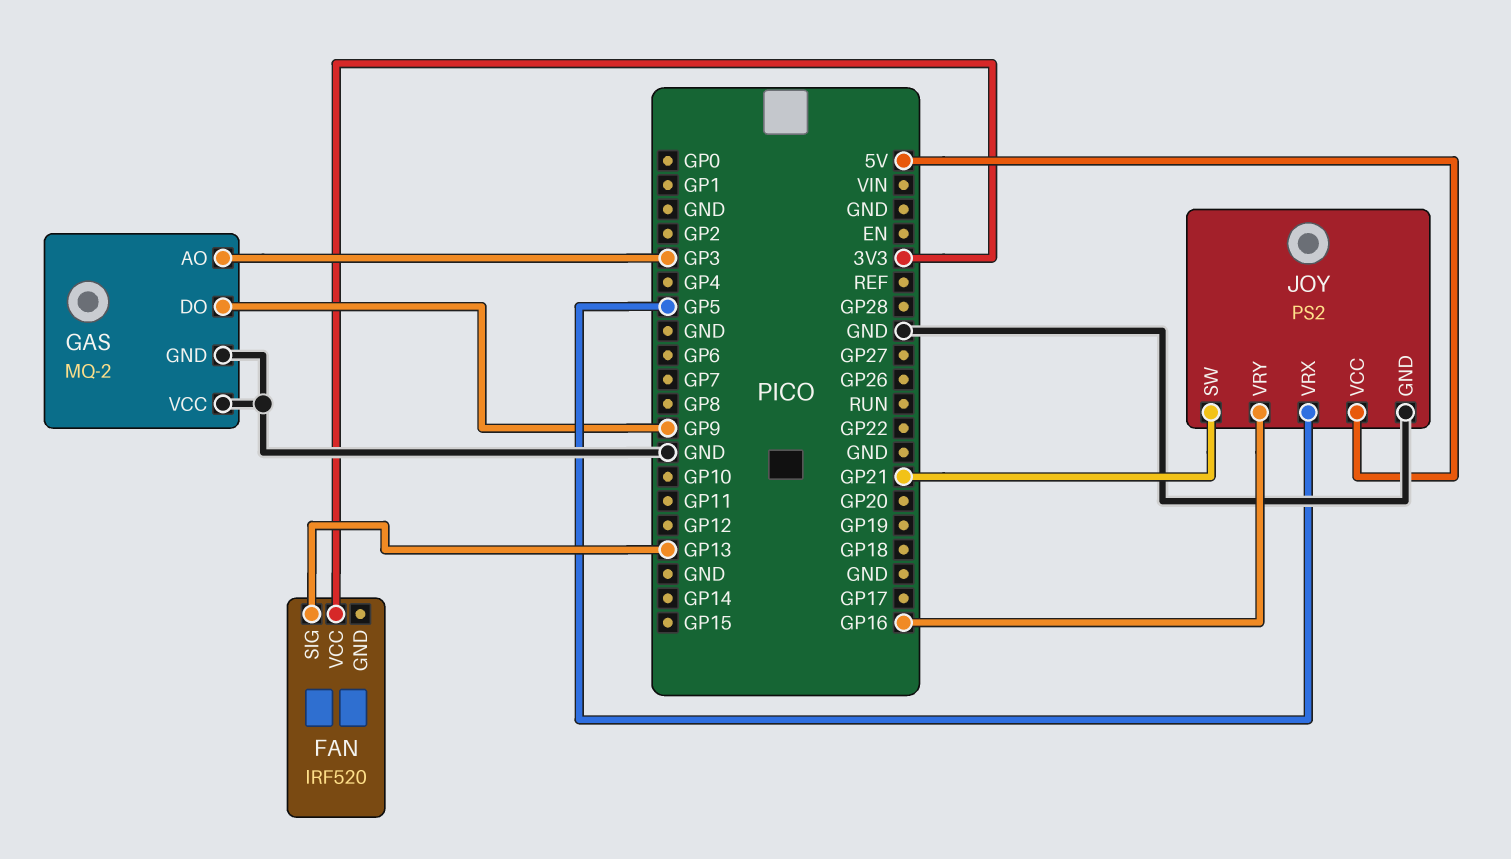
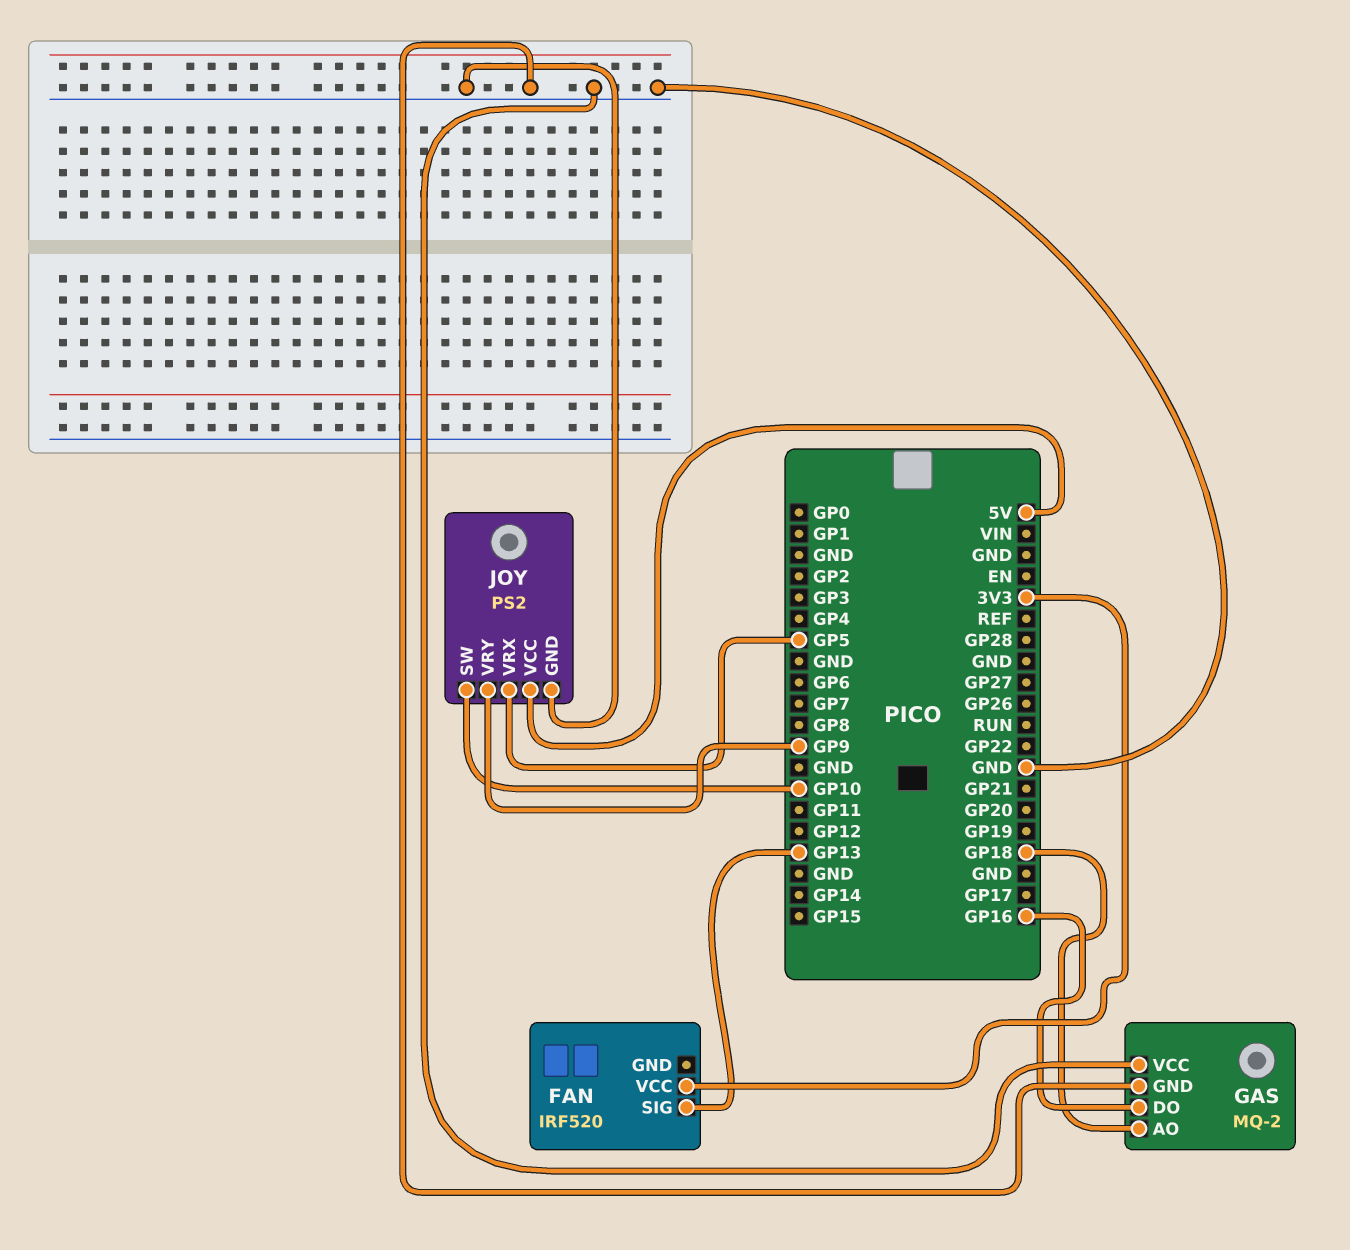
GAS pin AO: GP3 -> GP18
GAS pin DO: GP9 -> GP16
JOY pin SW: GP21 -> GP10
JOY pin VRY: GP16 -> GP9

